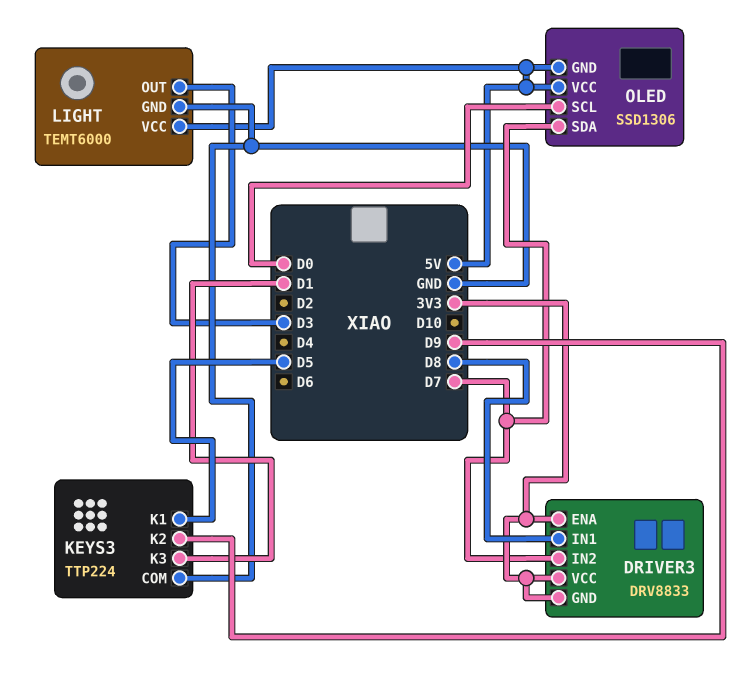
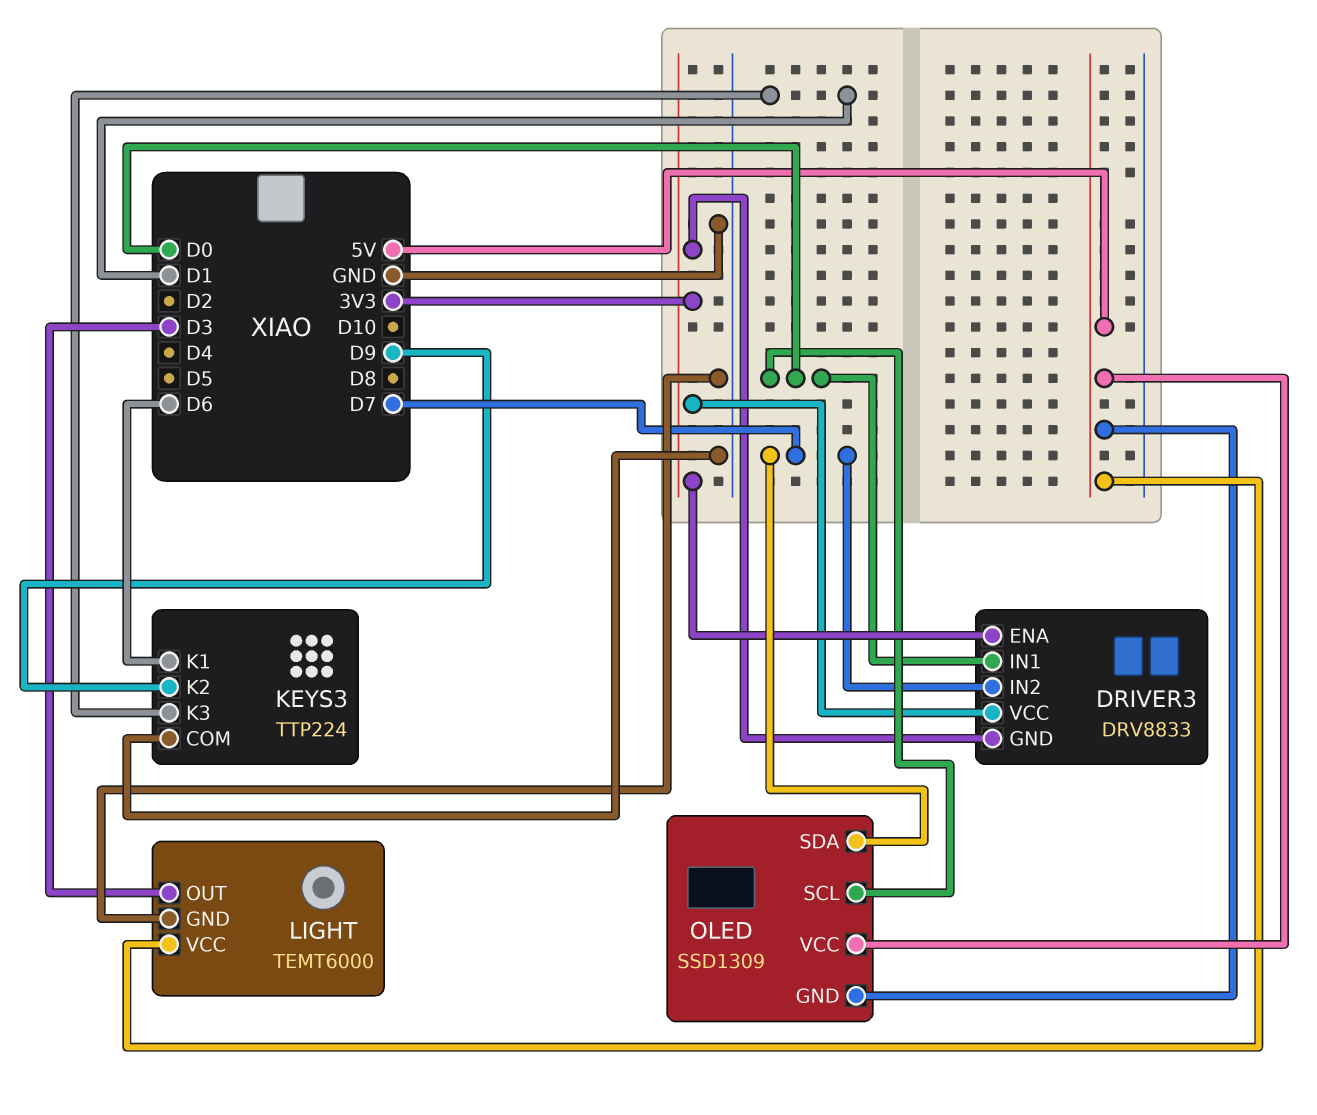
DRIVER3 pin IN1: D8 -> D0
KEYS3 pin K1: D5 -> D6
OLED: SSD1306 -> SSD1309

